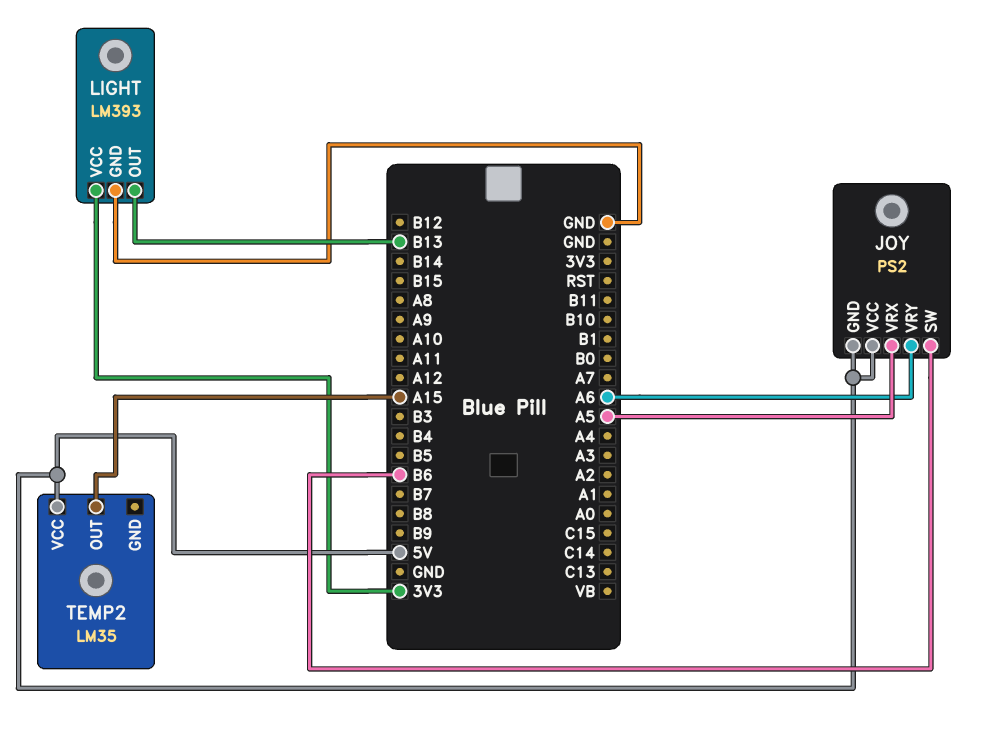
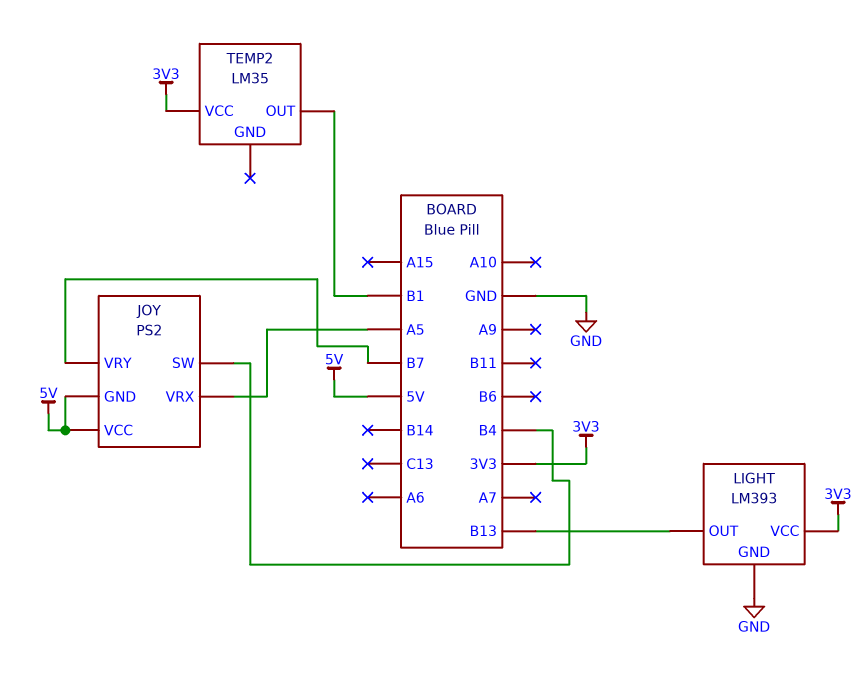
JOY pin SW: B6 -> B4
JOY pin VRY: A6 -> B7
TEMP2 pin OUT: A15 -> B1
TEMP2 pin VCC: 5V -> 3V3

